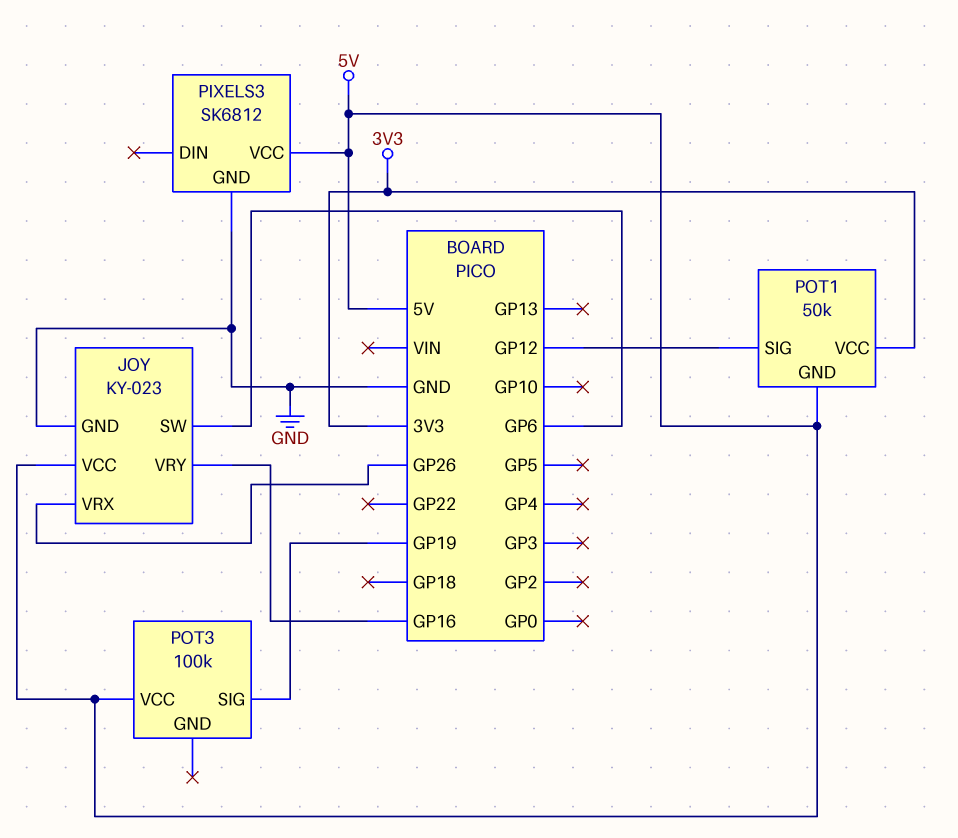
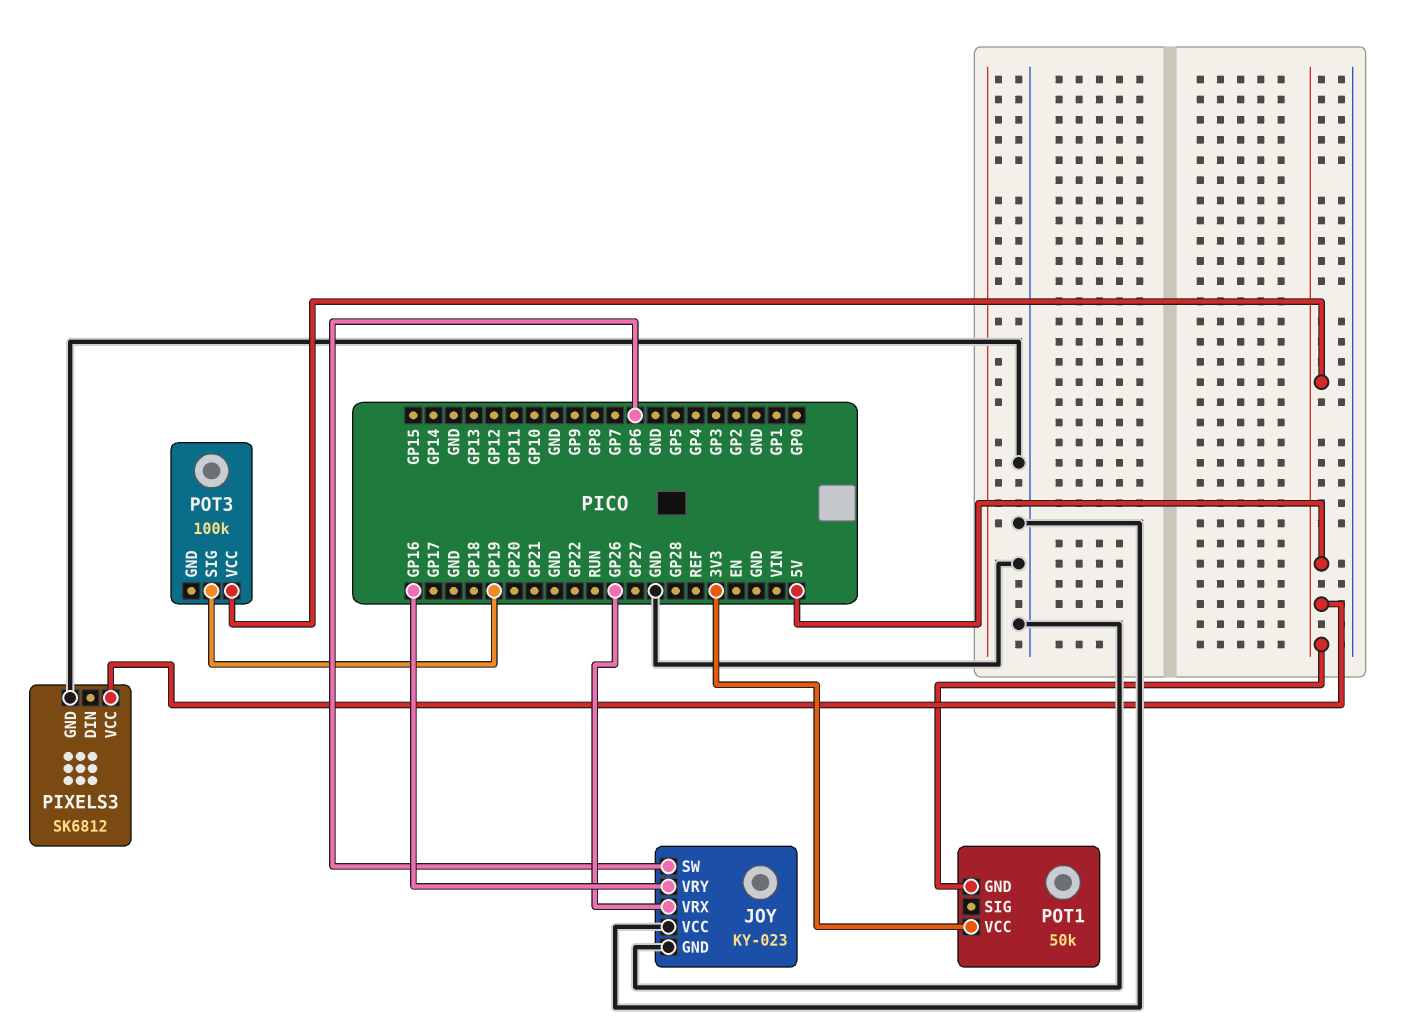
JOY pin VCC: 5V -> GND
POT1 pin SIG: GP12 -> none

